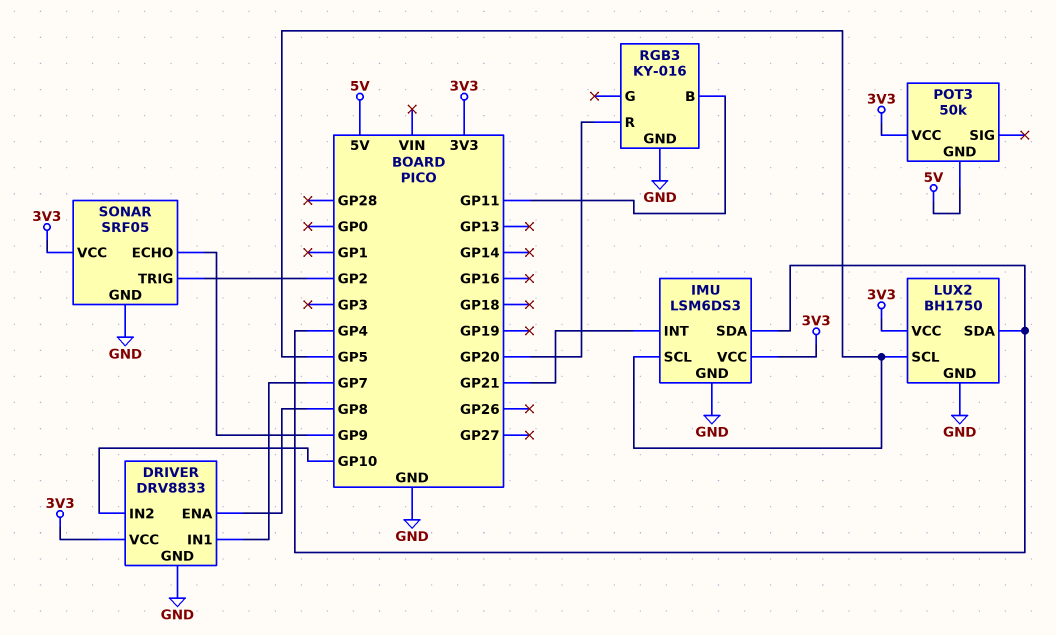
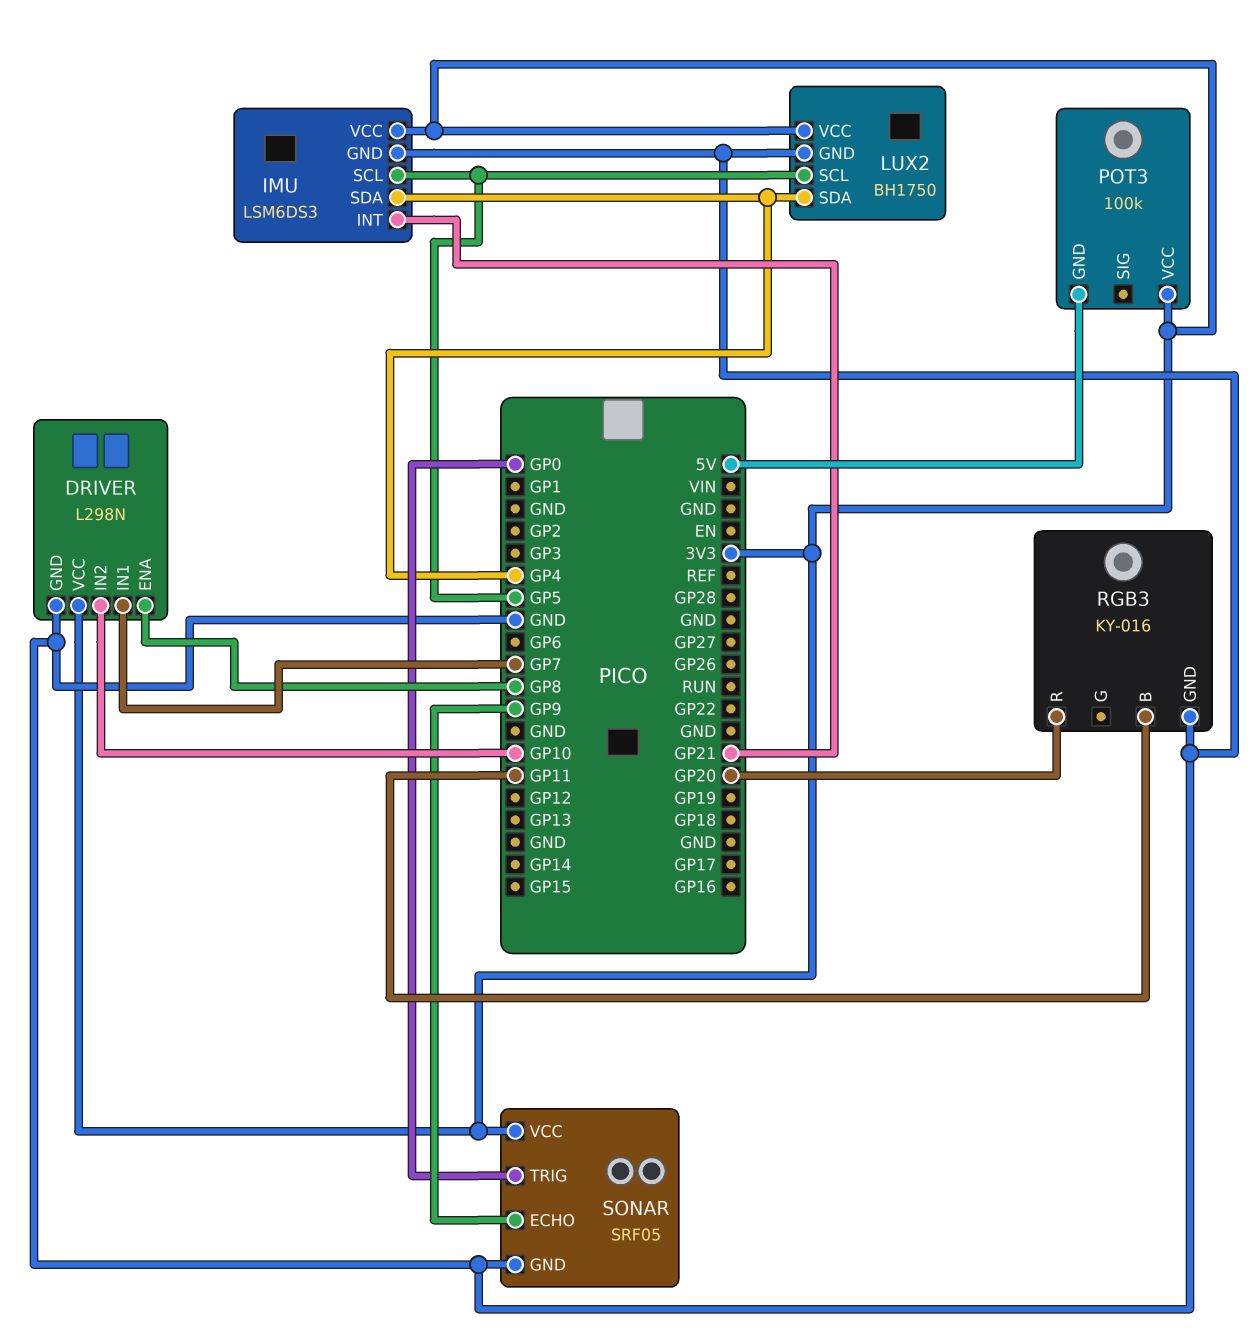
DRIVER: DRV8833 -> L298N
POT3: 50k -> 100k
SONAR pin TRIG: GP2 -> GP0

